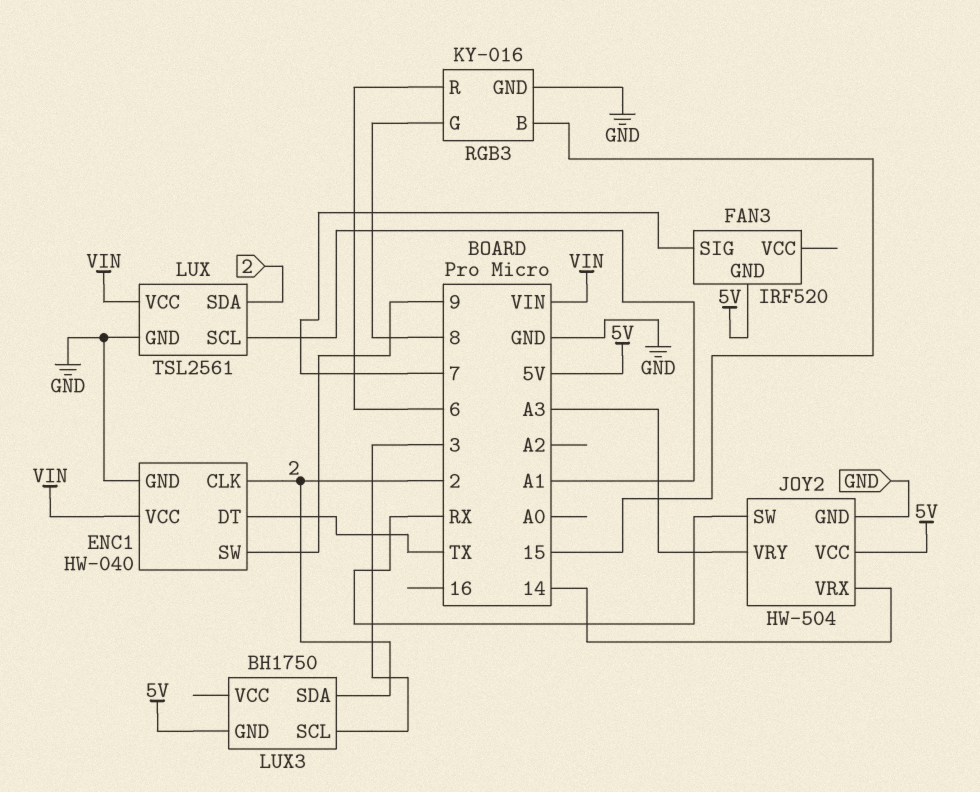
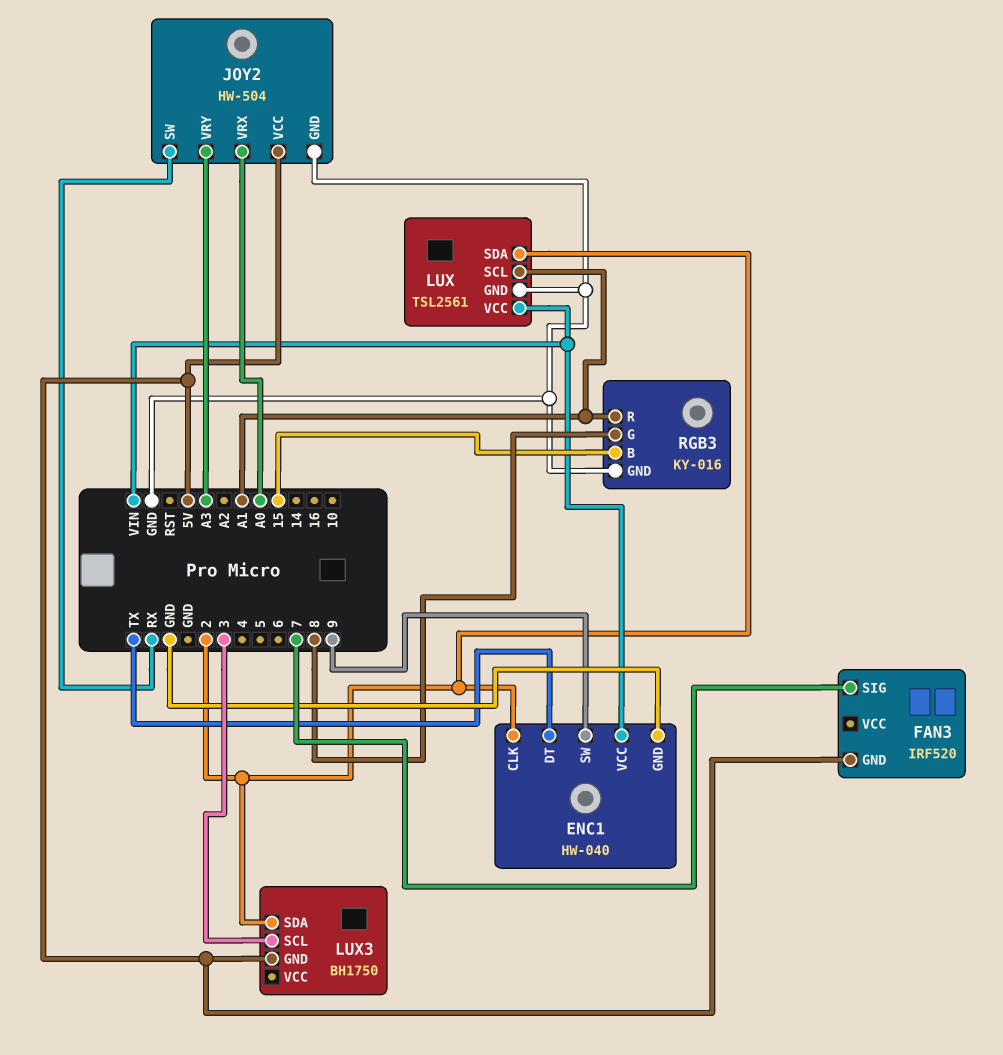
JOY2 pin VRX: 14 -> A0
RGB3 pin R: 6 -> A1

